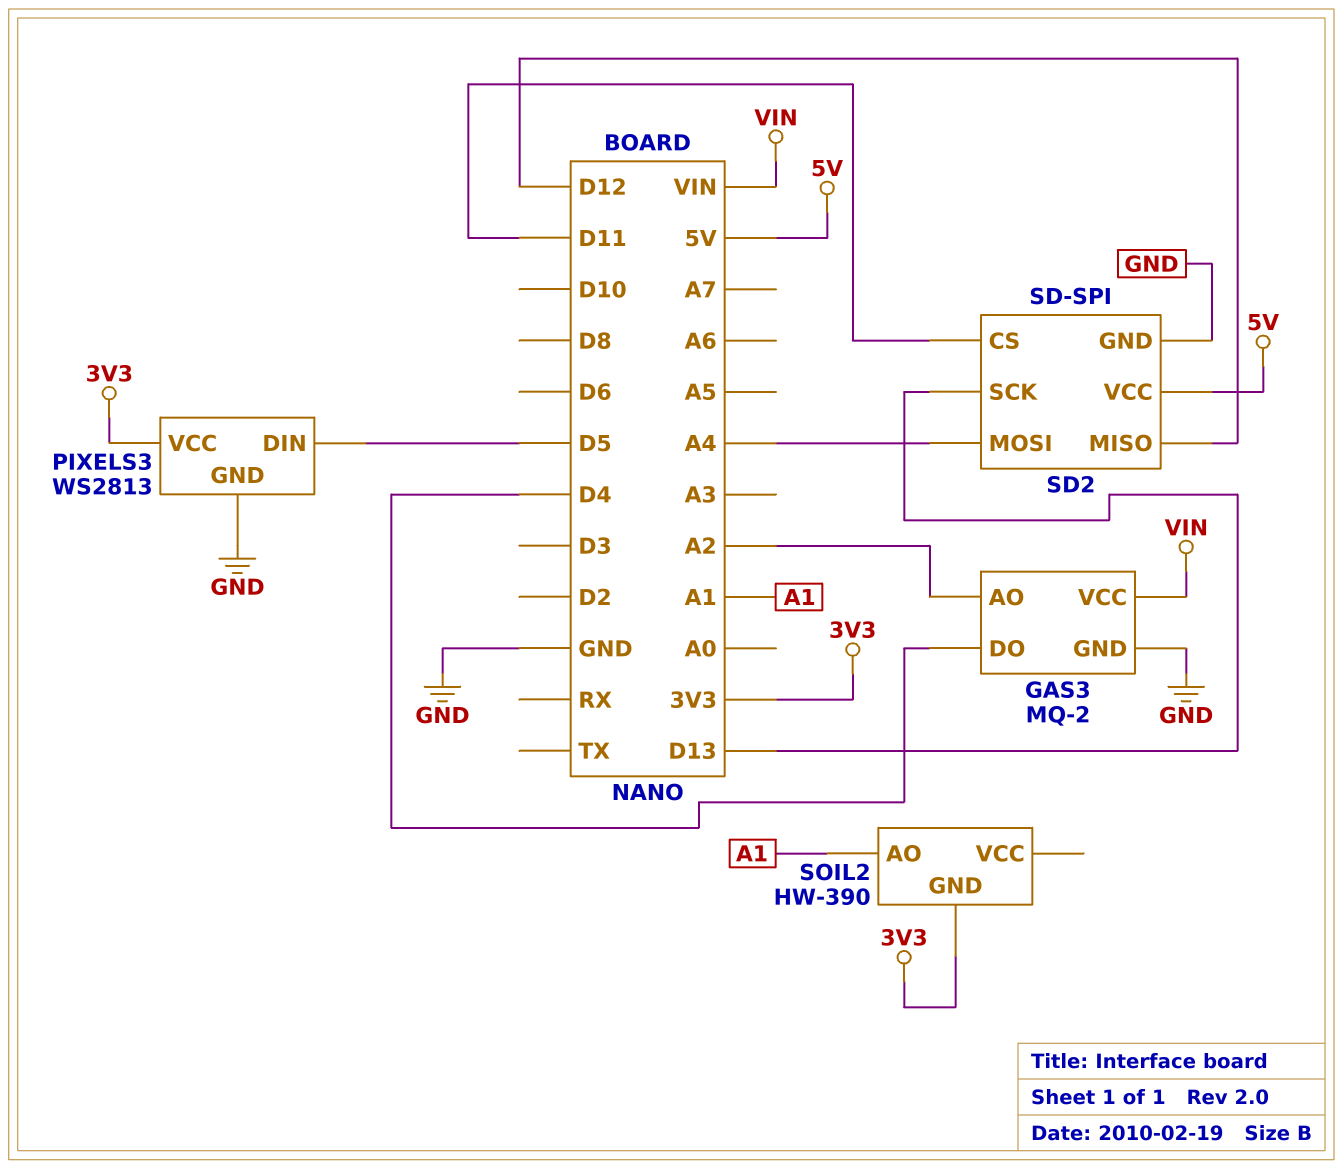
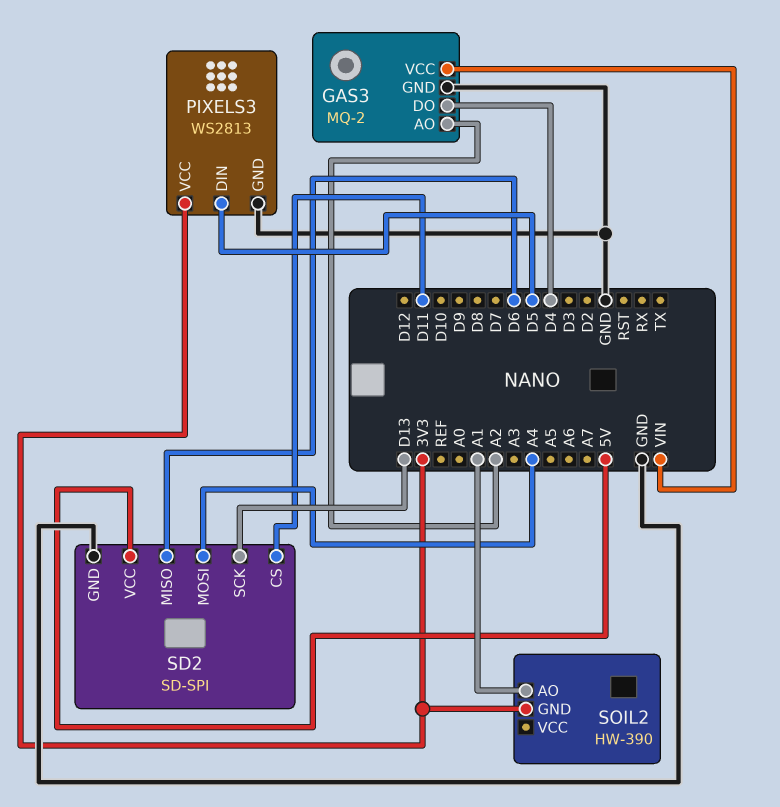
SD2 pin MISO: D12 -> D6

